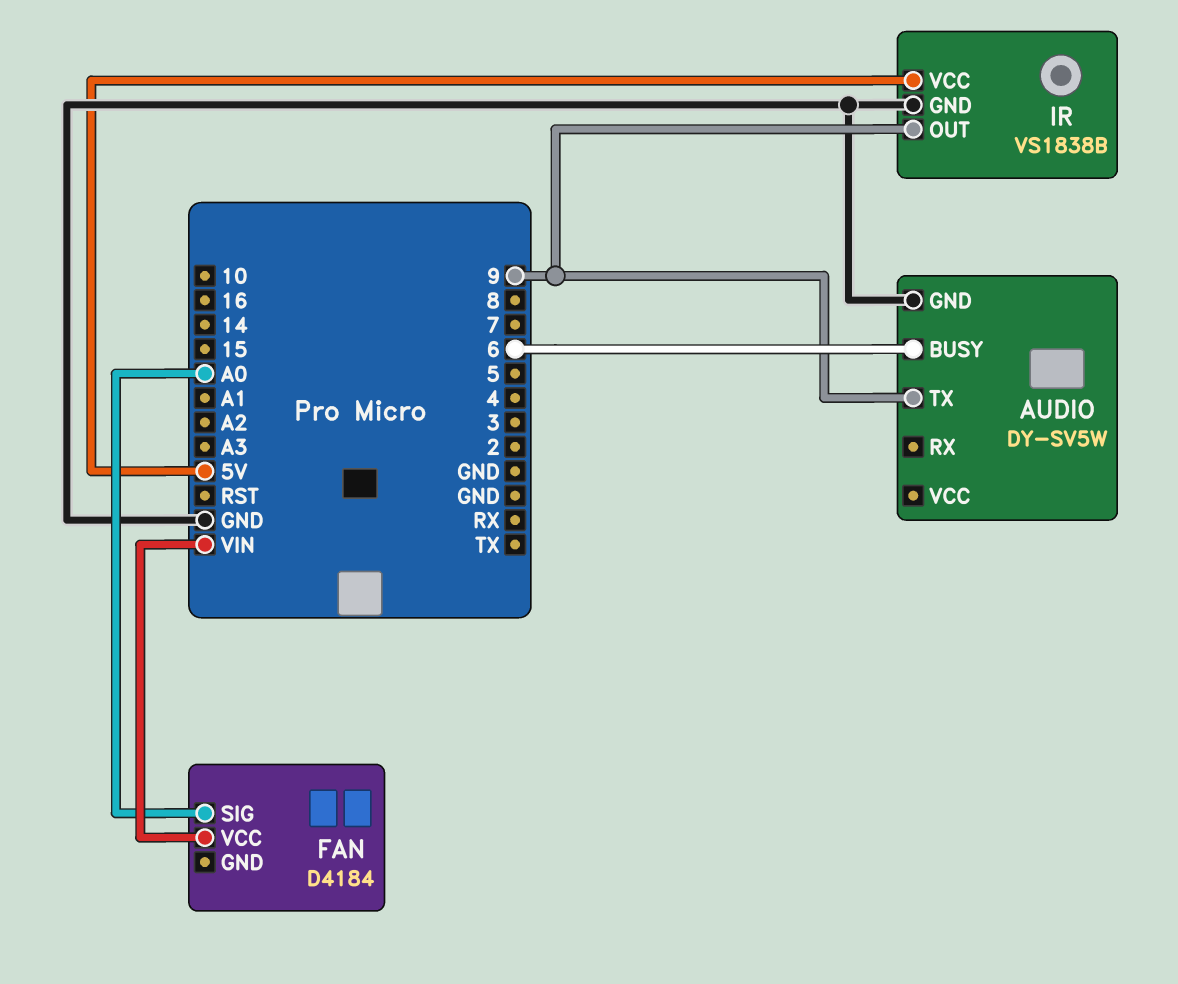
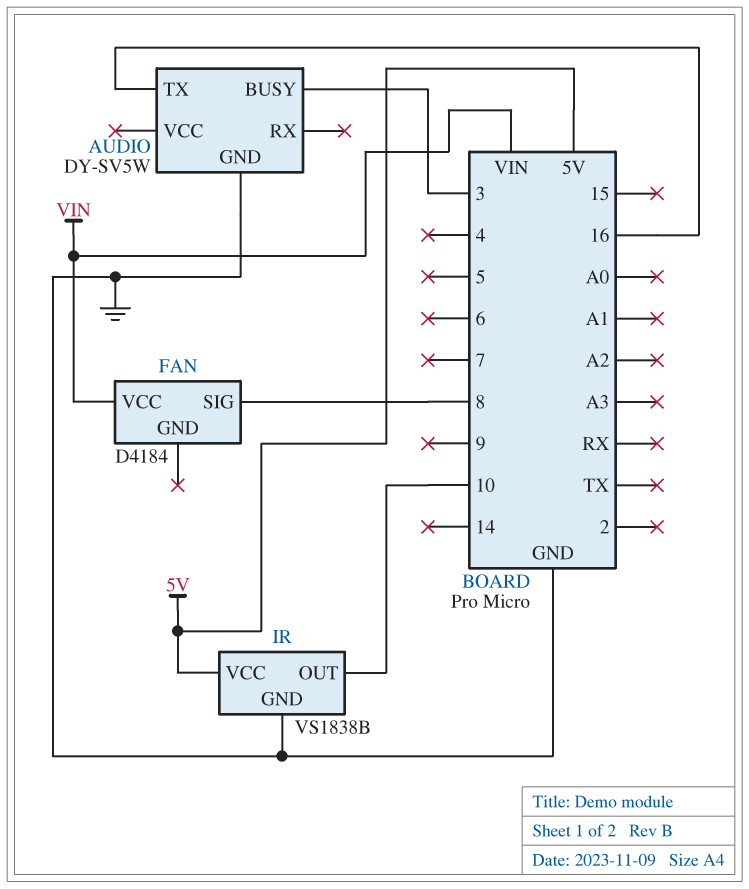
AUDIO pin BUSY: 6 -> 3
AUDIO pin TX: 9 -> 16
FAN pin SIG: A0 -> 8
IR pin OUT: 9 -> 10

